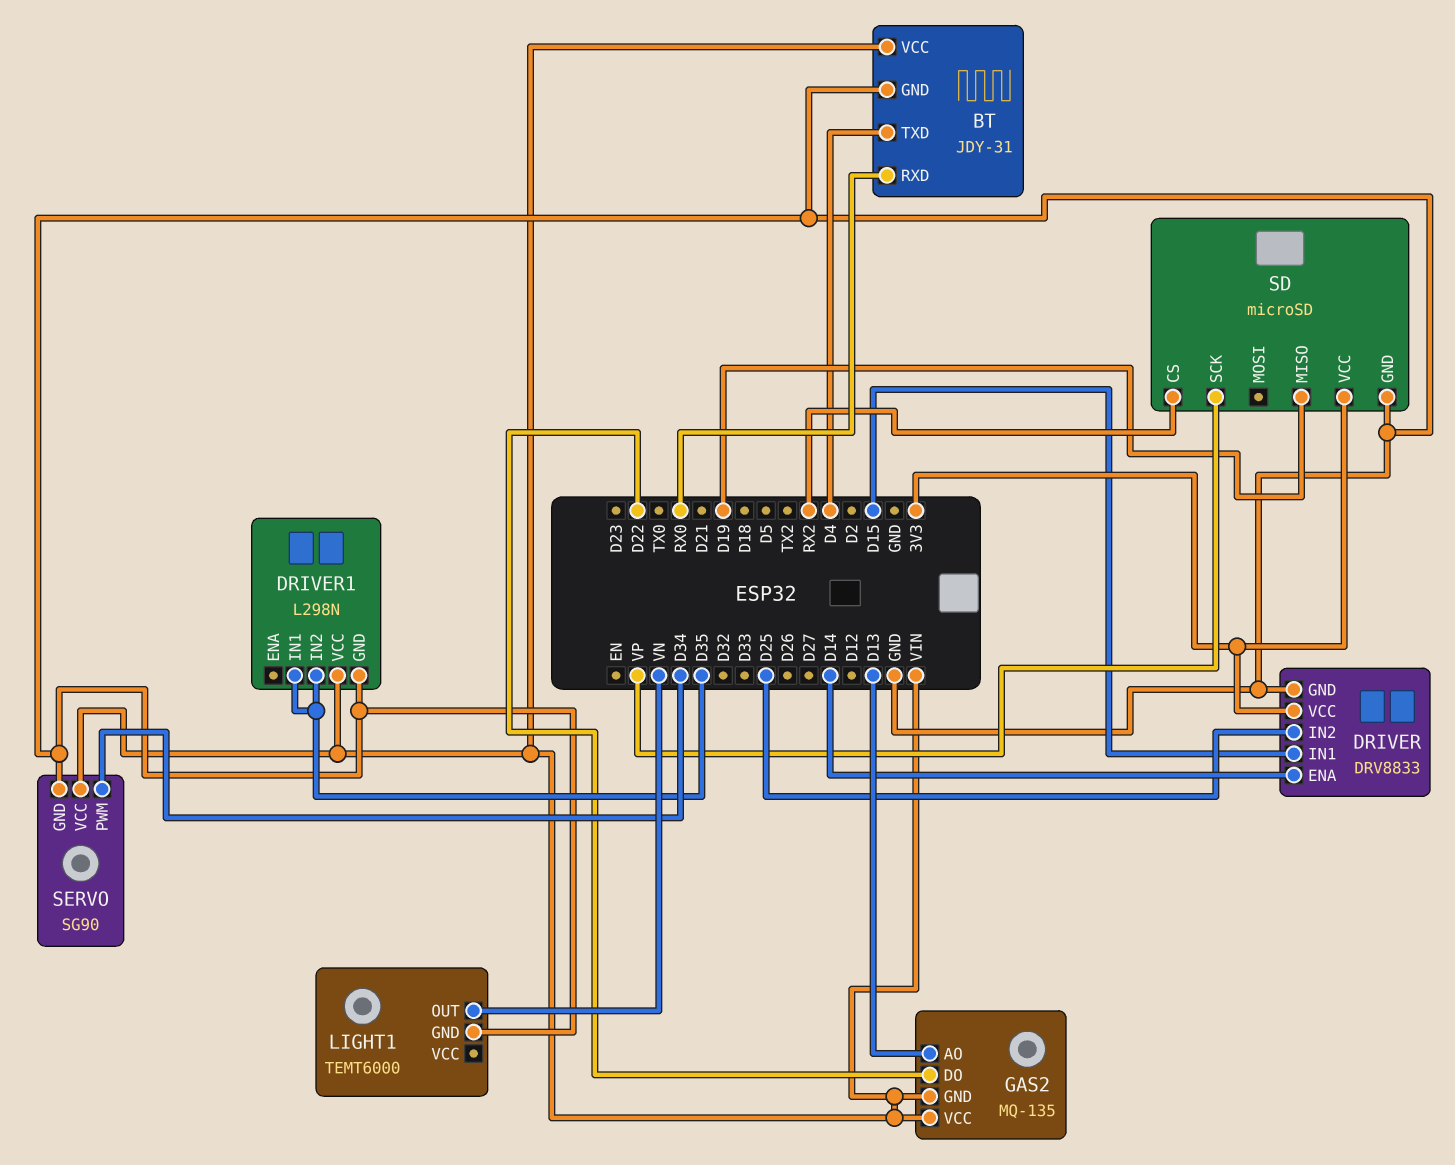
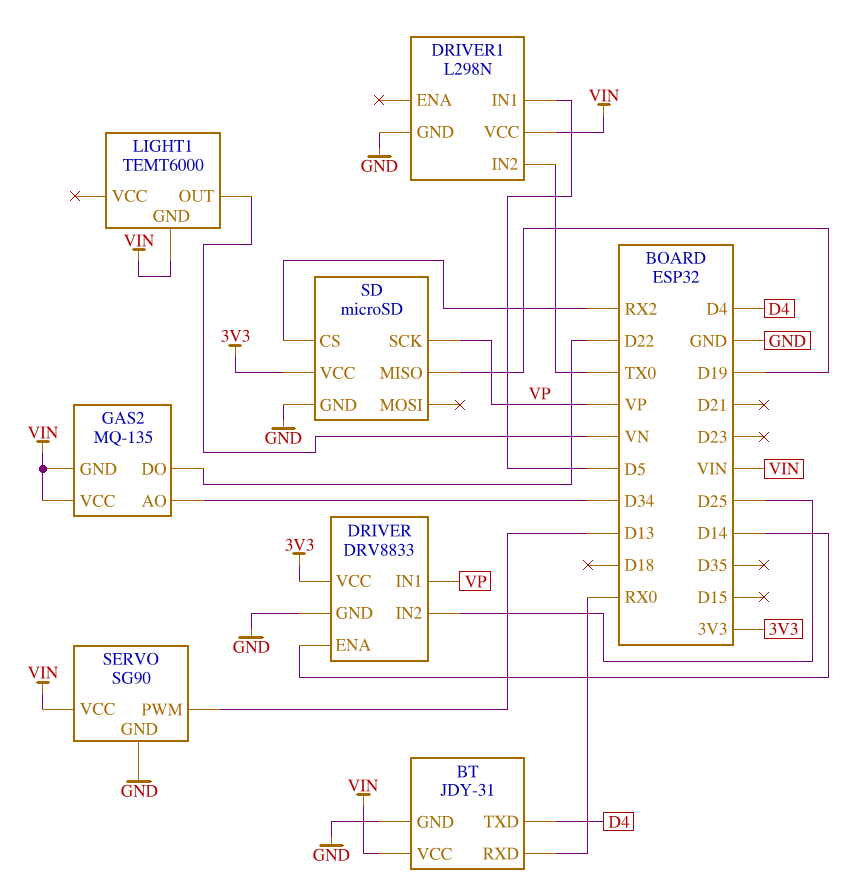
DRIVER pin IN1: D15 -> VP
DRIVER1 pin IN1: D35 -> D5
DRIVER1 pin IN2: D35 -> TX0
GAS2 pin AO: D13 -> D34
LIGHT1 pin GND: GND -> VIN
SERVO pin PWM: D34 -> D13

